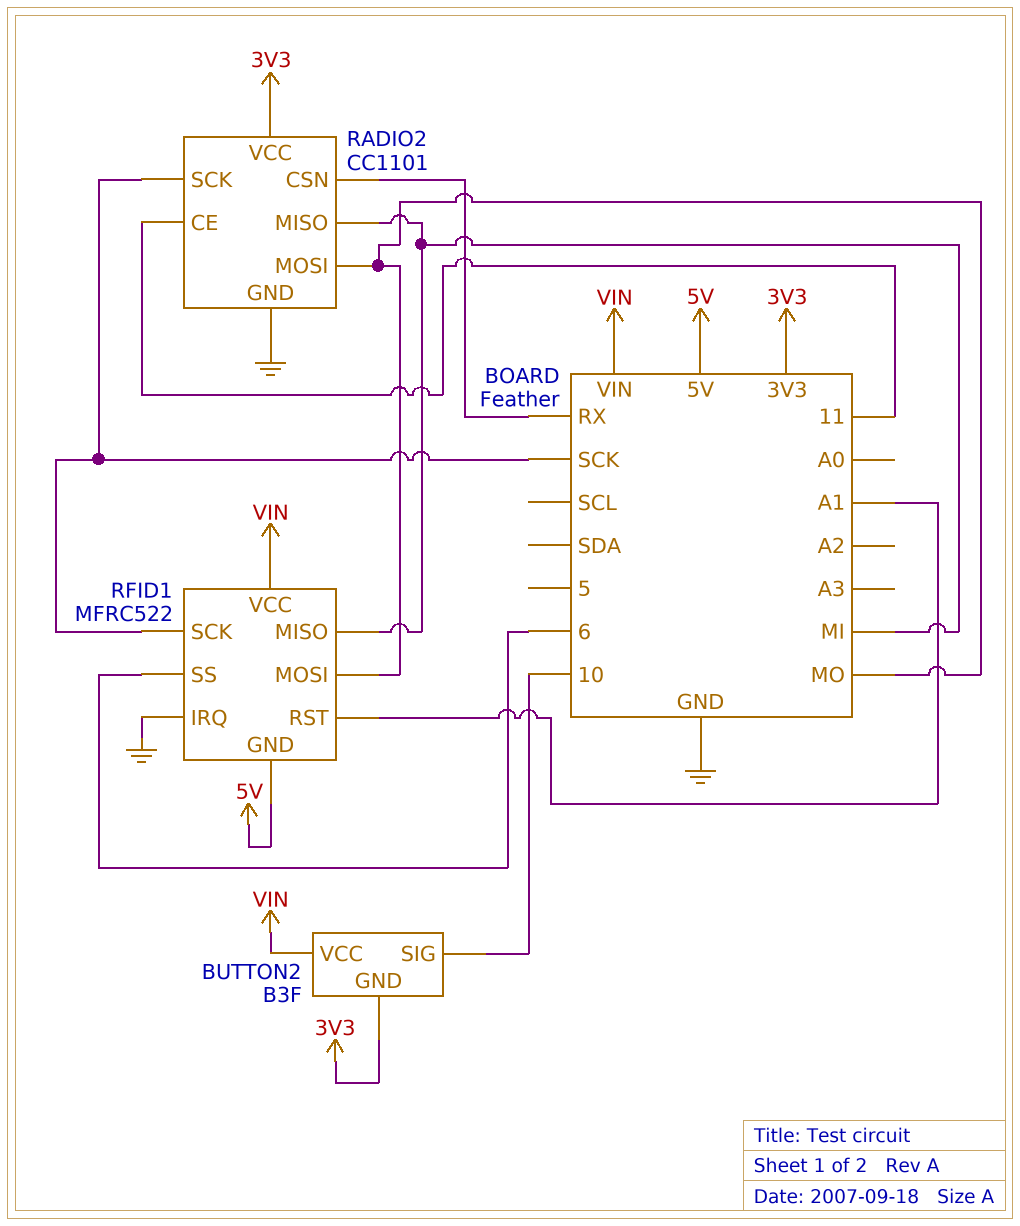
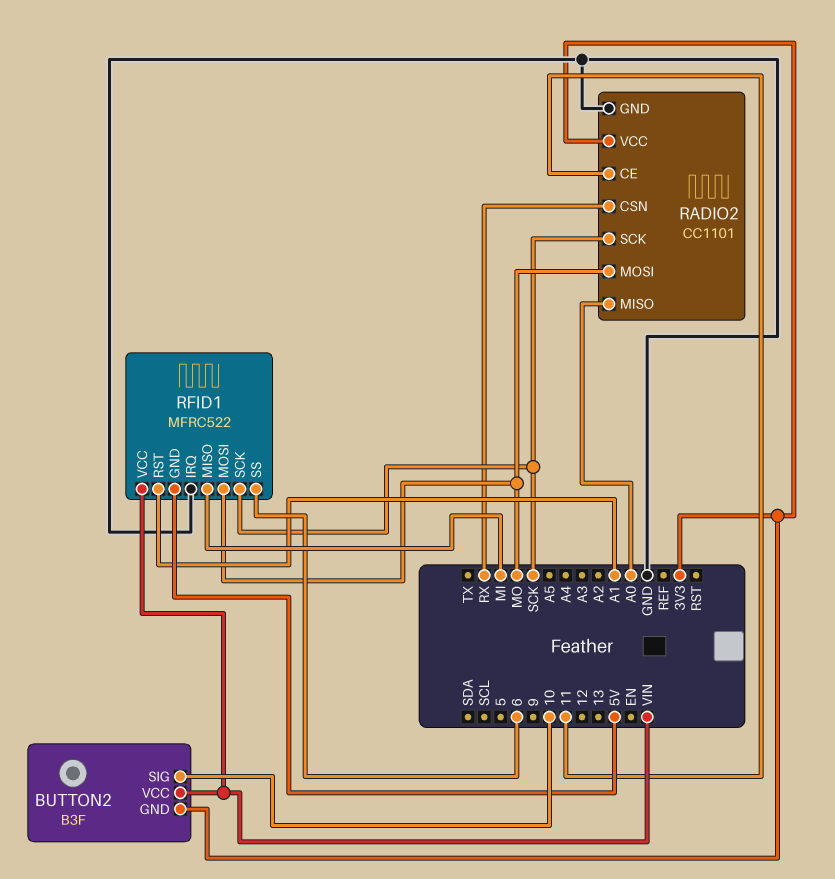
RADIO2 pin MISO: MI -> A0

